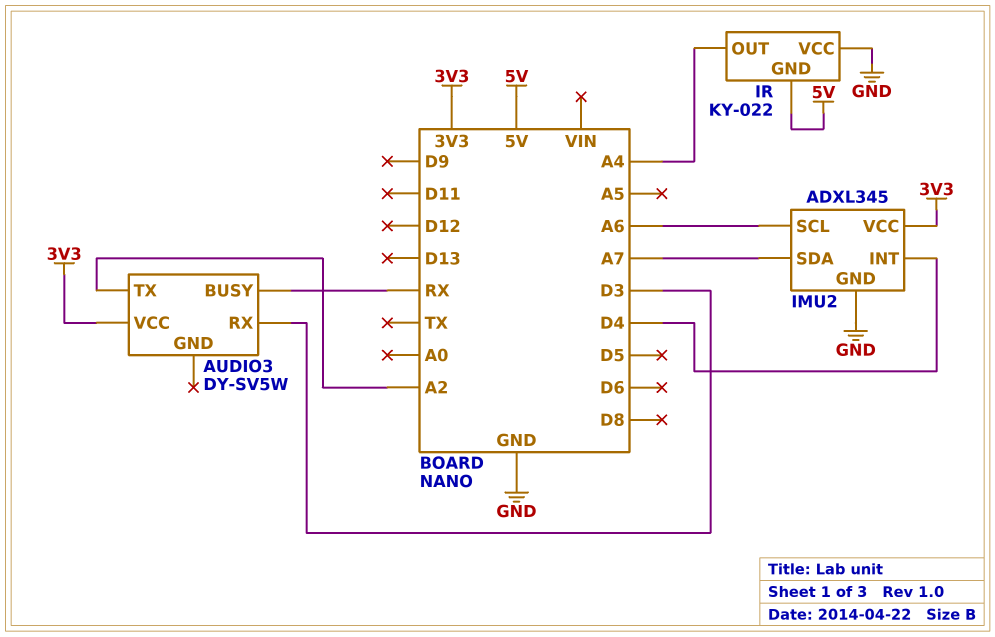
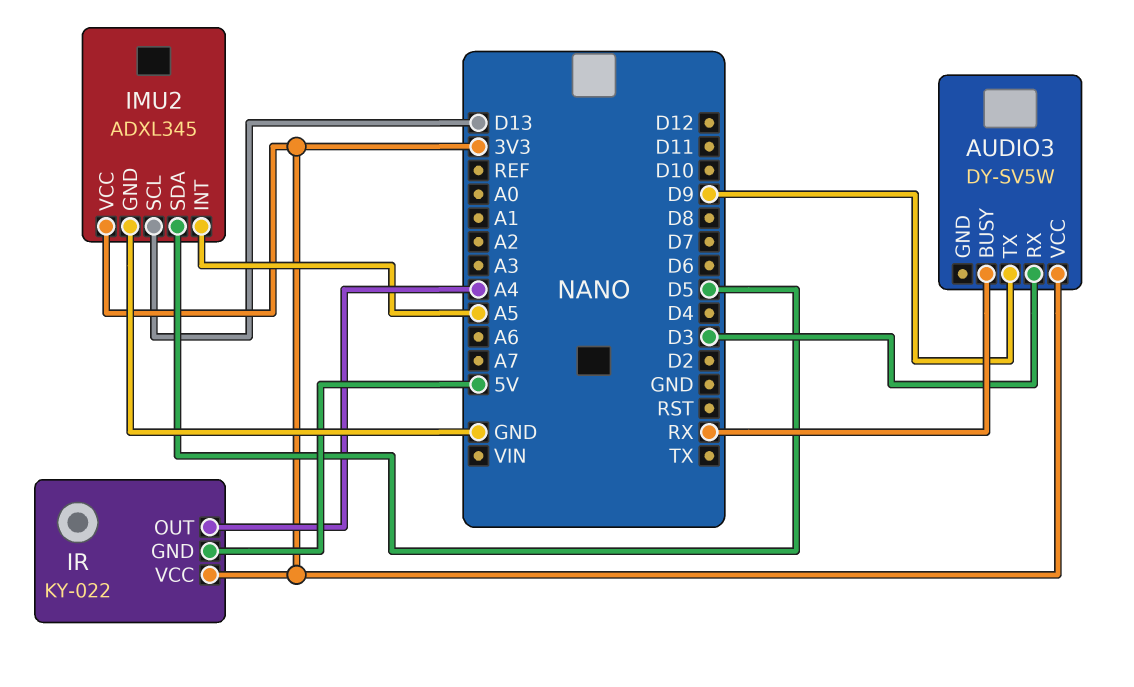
AUDIO3 pin TX: A2 -> D9
IMU2 pin INT: D4 -> A5
IMU2 pin SCL: A6 -> D13
IMU2 pin SDA: A7 -> D5
IR pin VCC: GND -> 3V3

